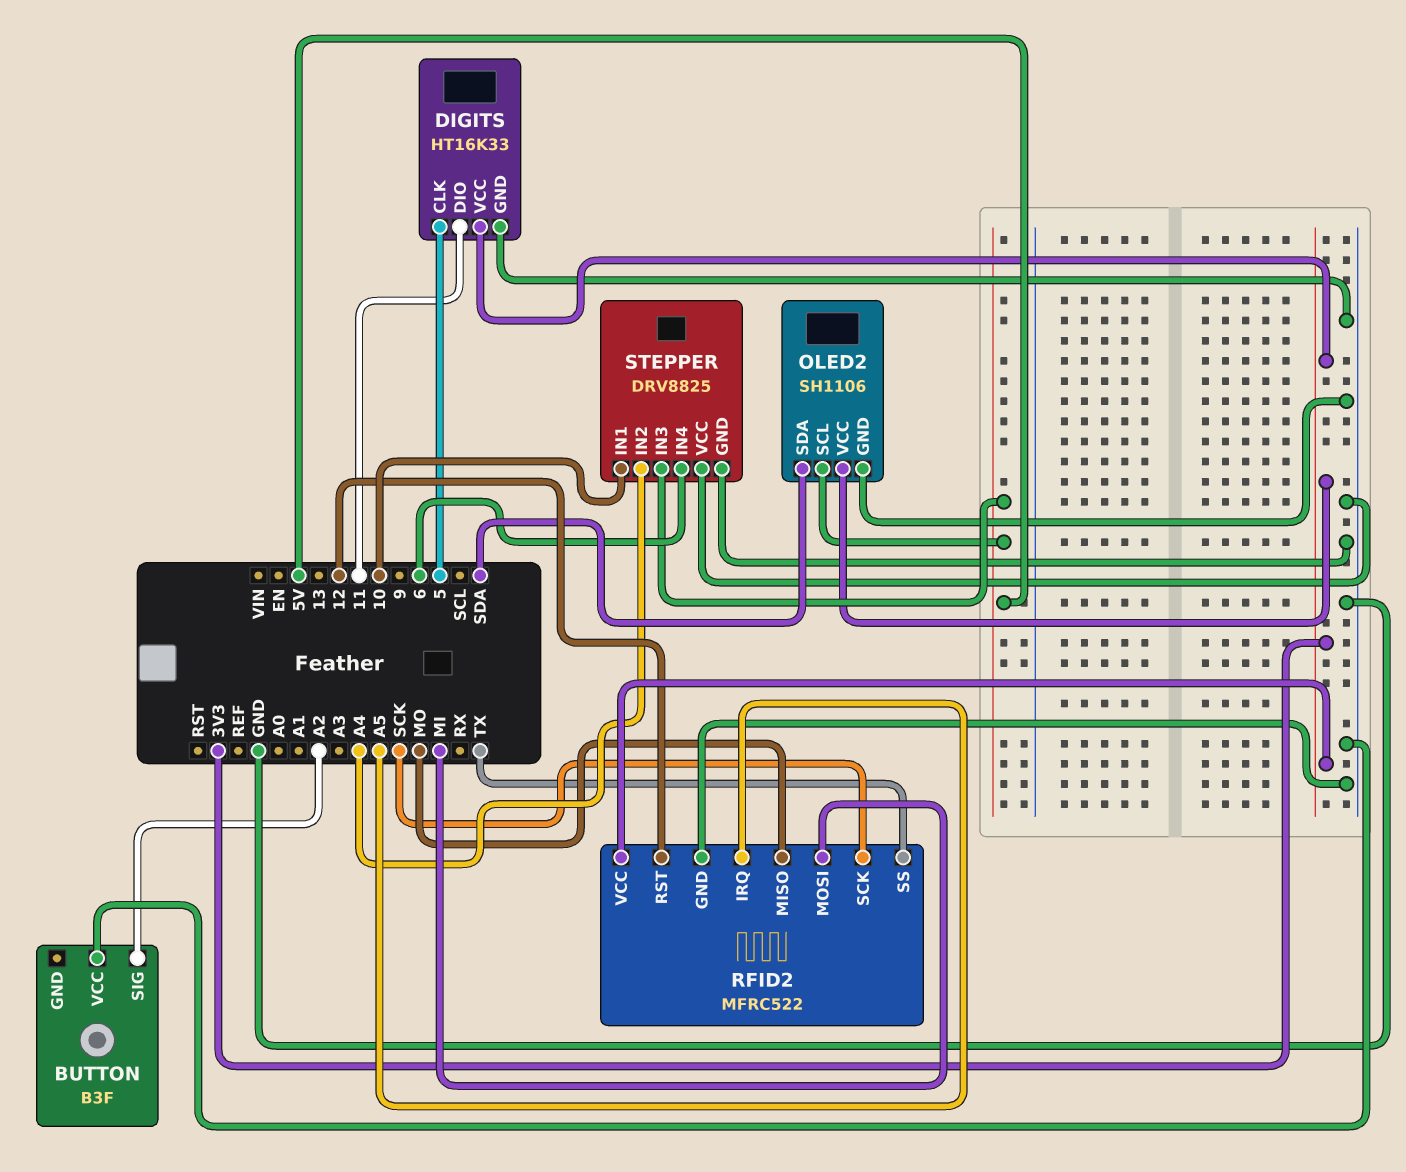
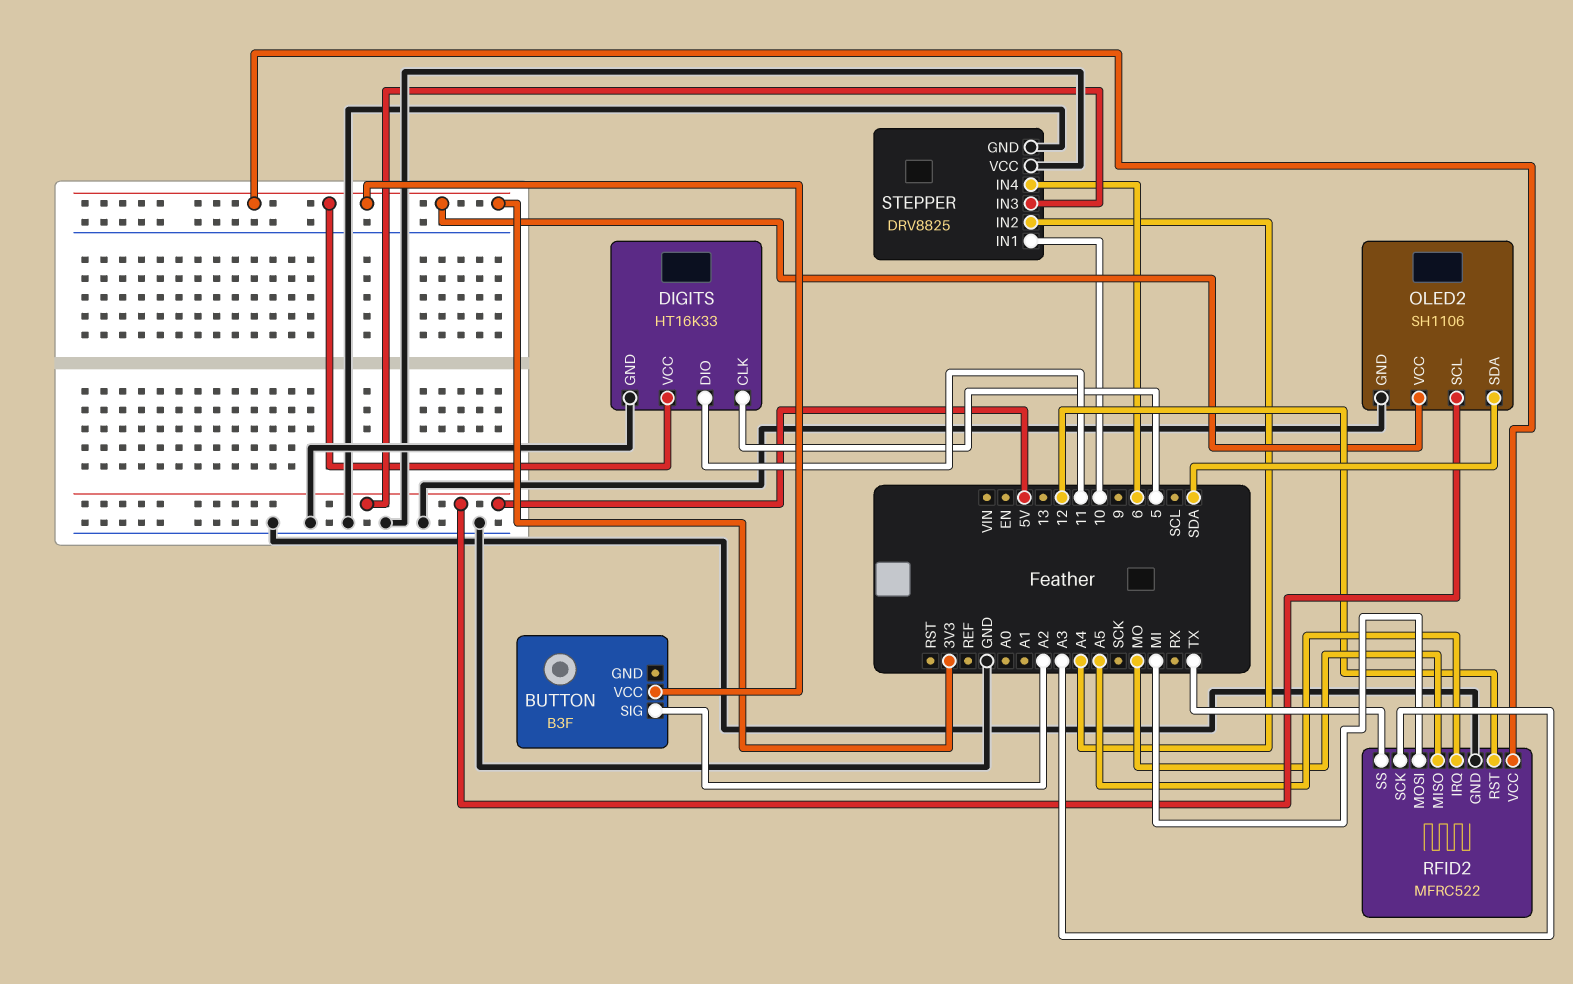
BUTTON pin VCC: GND -> 3V3
RFID2 pin SCK: SCK -> A3

